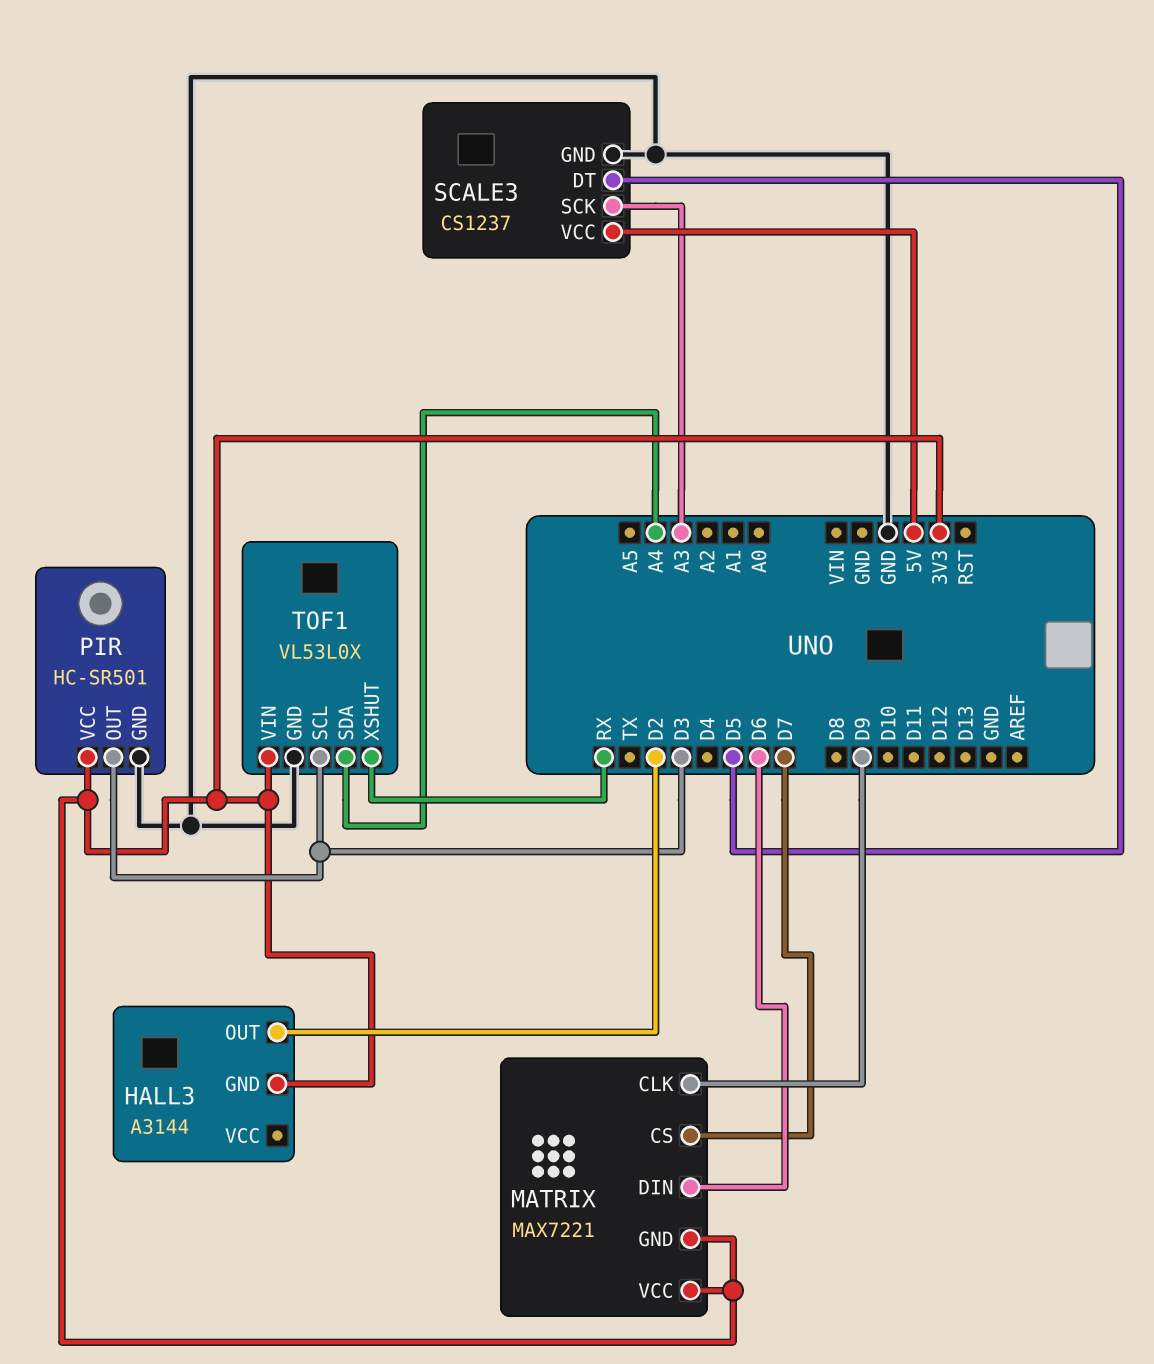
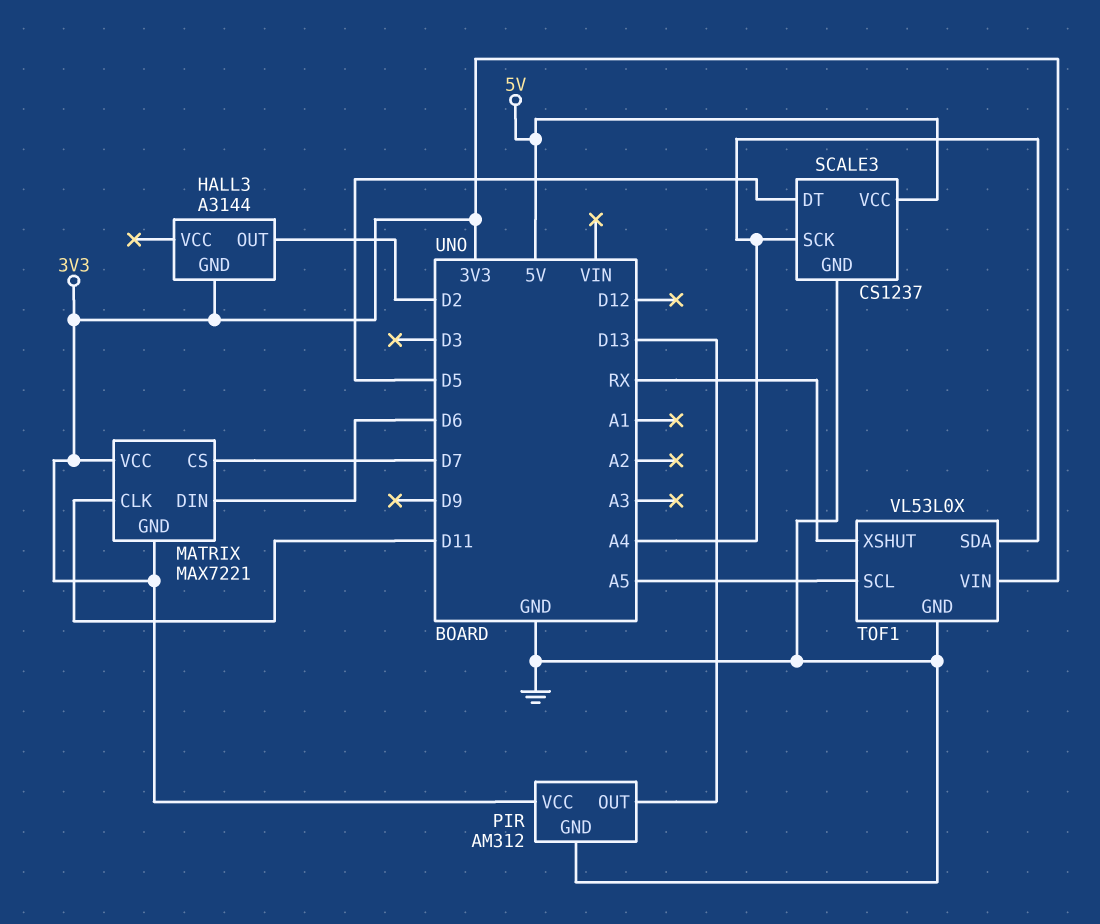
MATRIX pin CLK: D9 -> D11
PIR: HC-SR501 -> AM312
PIR pin OUT: D3 -> D13
SCALE3 pin SCK: A3 -> A4
TOF1 pin SCL: D3 -> A5

